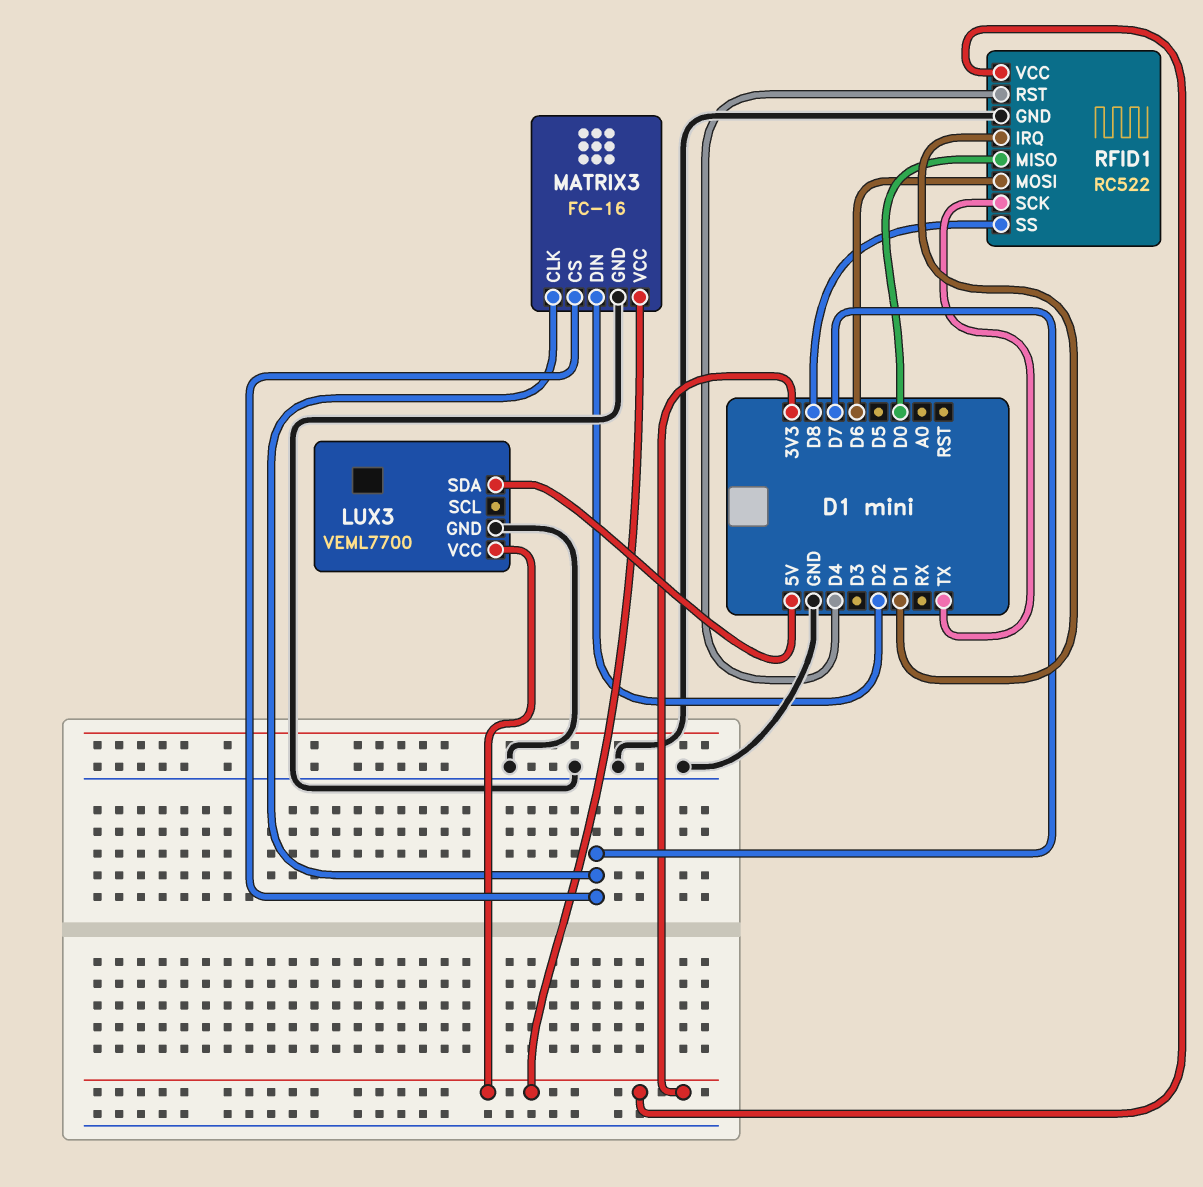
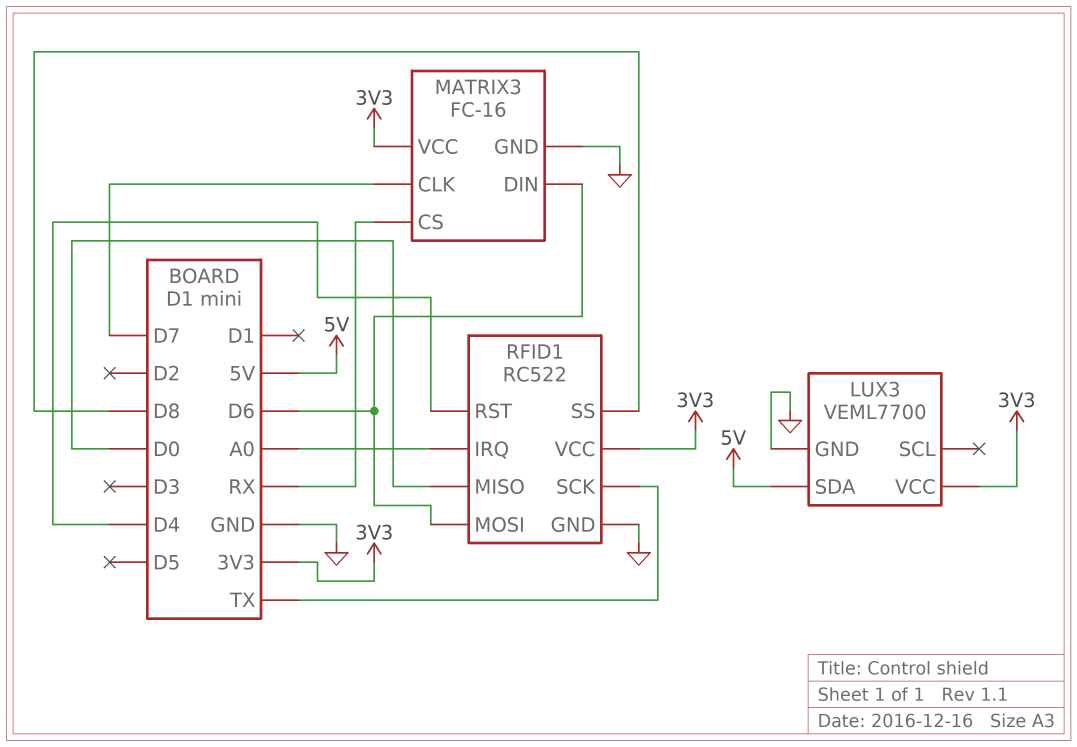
MATRIX3 pin CS: D7 -> RX
MATRIX3 pin DIN: D2 -> D6
RFID1 pin IRQ: D1 -> A0

